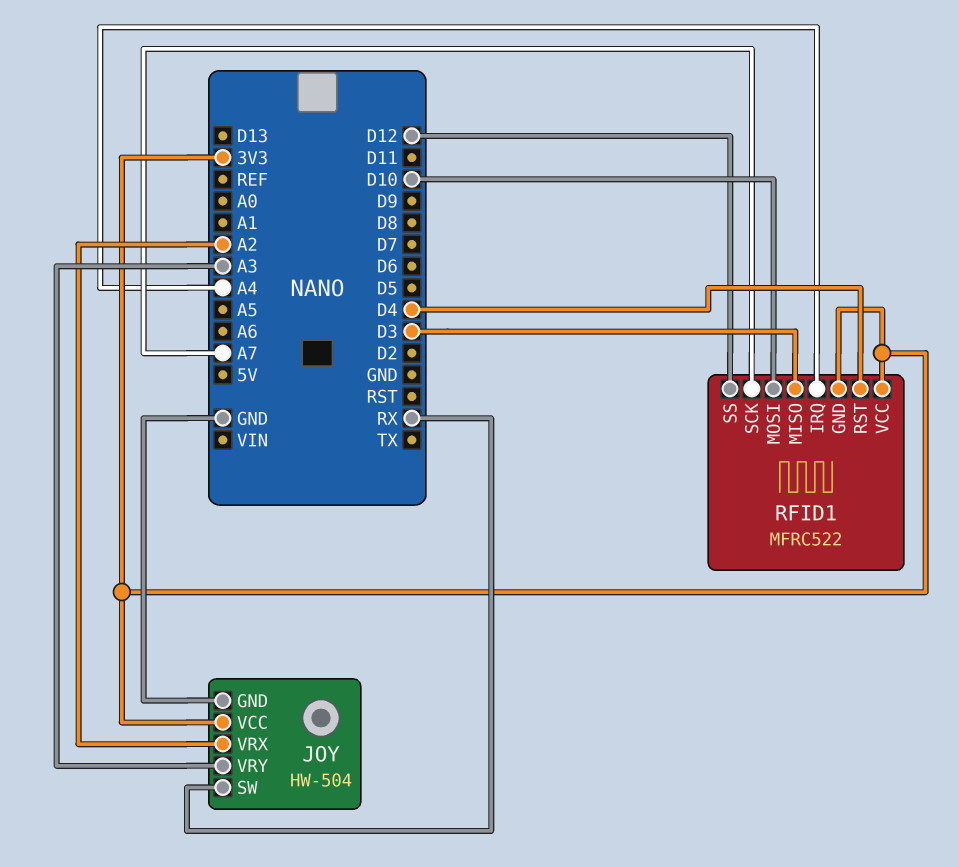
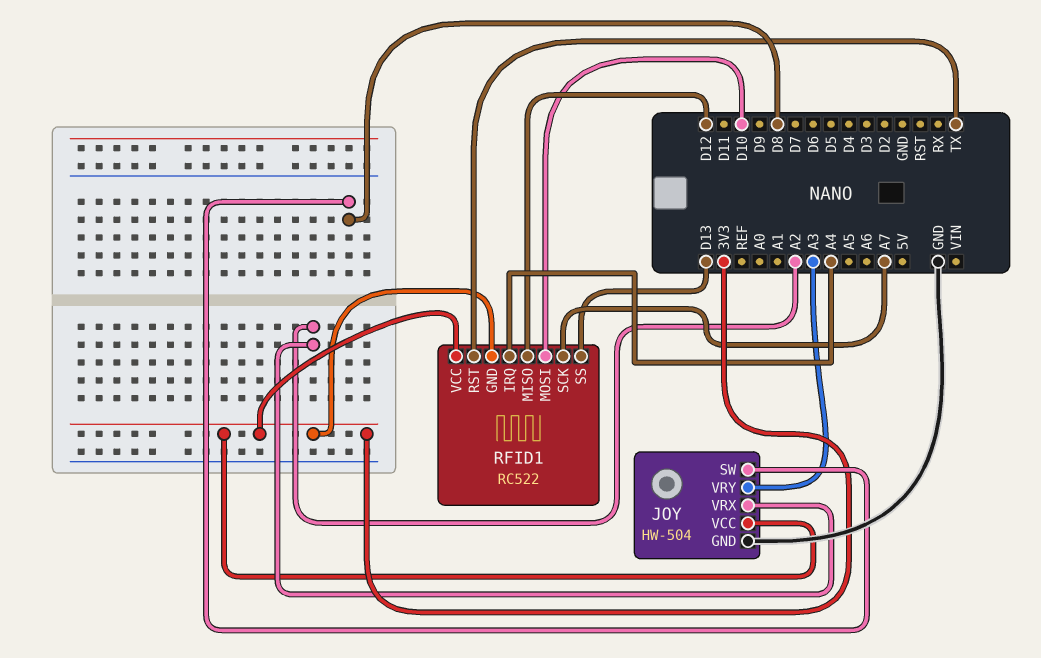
JOY pin SW: RX -> D8
RFID1: MFRC522 -> RC522
RFID1 pin MISO: D3 -> D12
RFID1 pin RST: D4 -> TX
RFID1 pin SS: D12 -> D13

